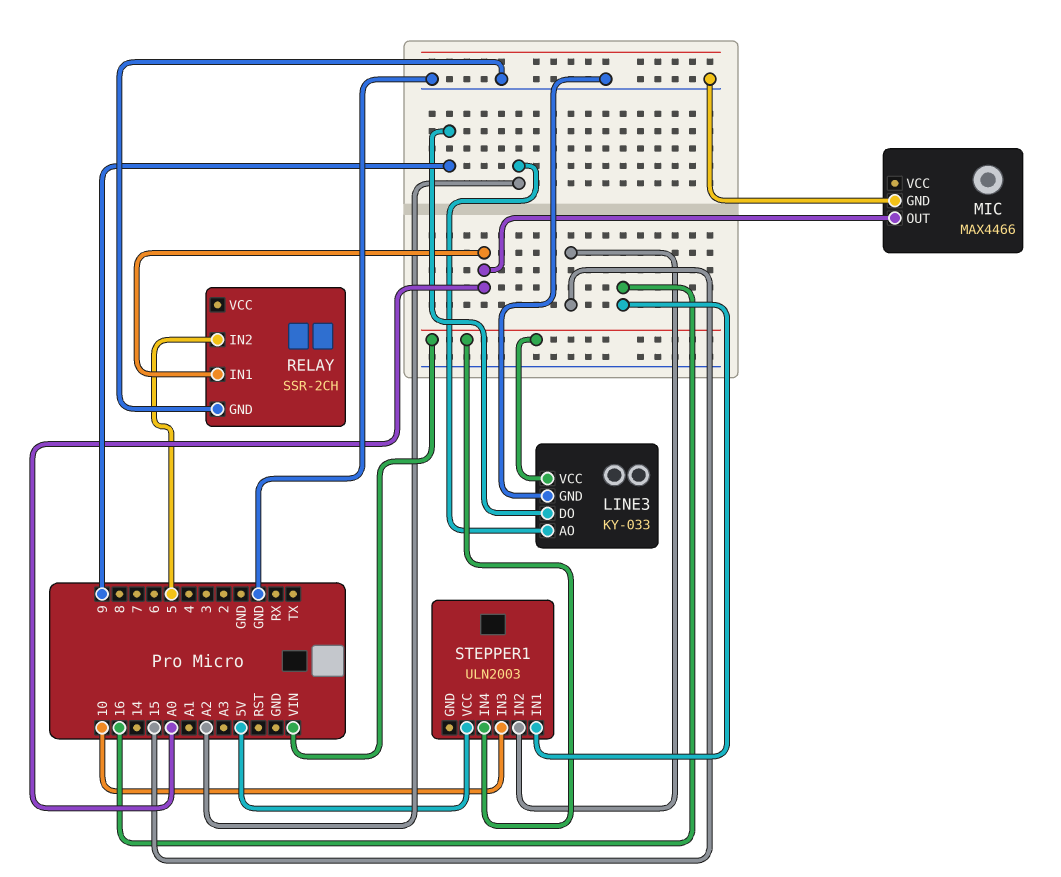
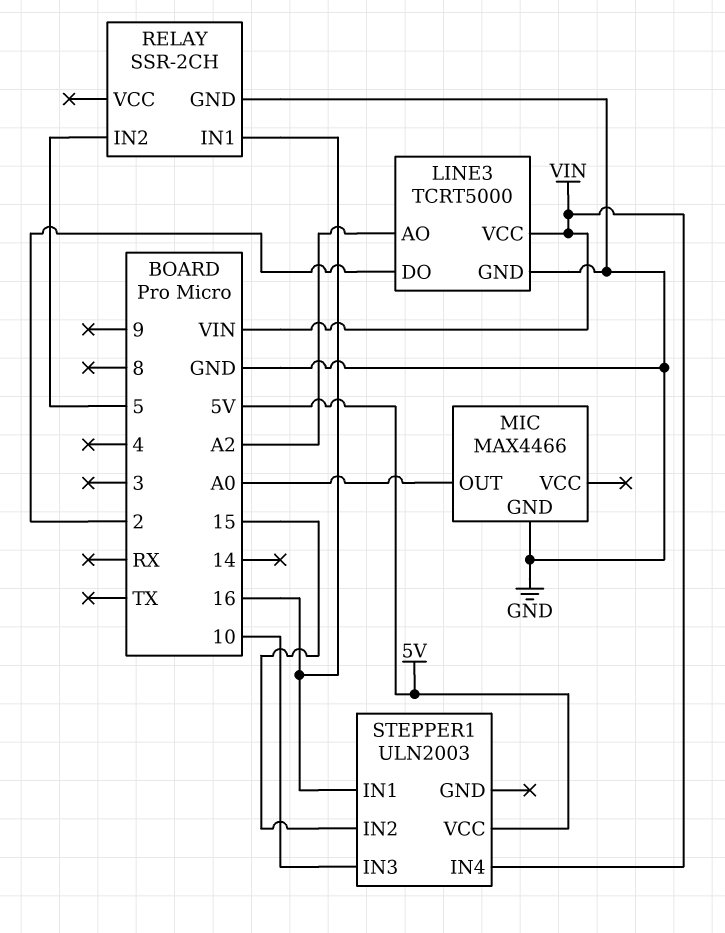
LINE3: KY-033 -> TCRT5000
LINE3 pin DO: 9 -> 2
RELAY pin IN1: A0 -> 16

